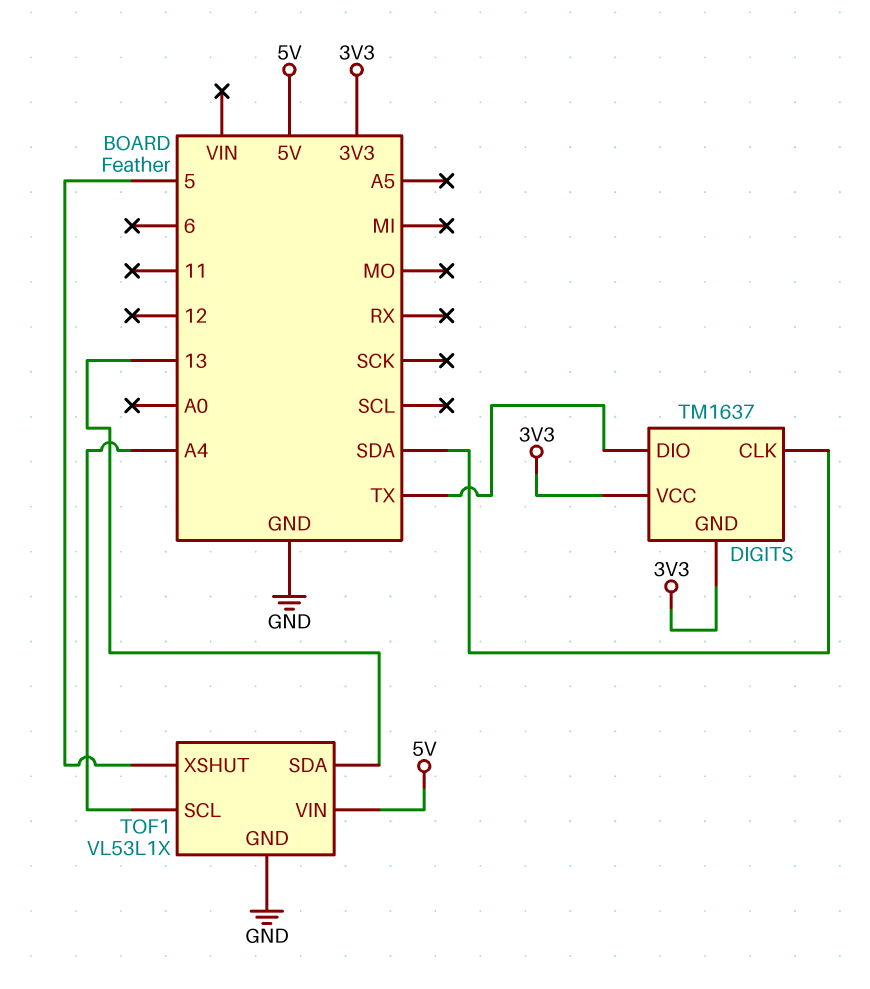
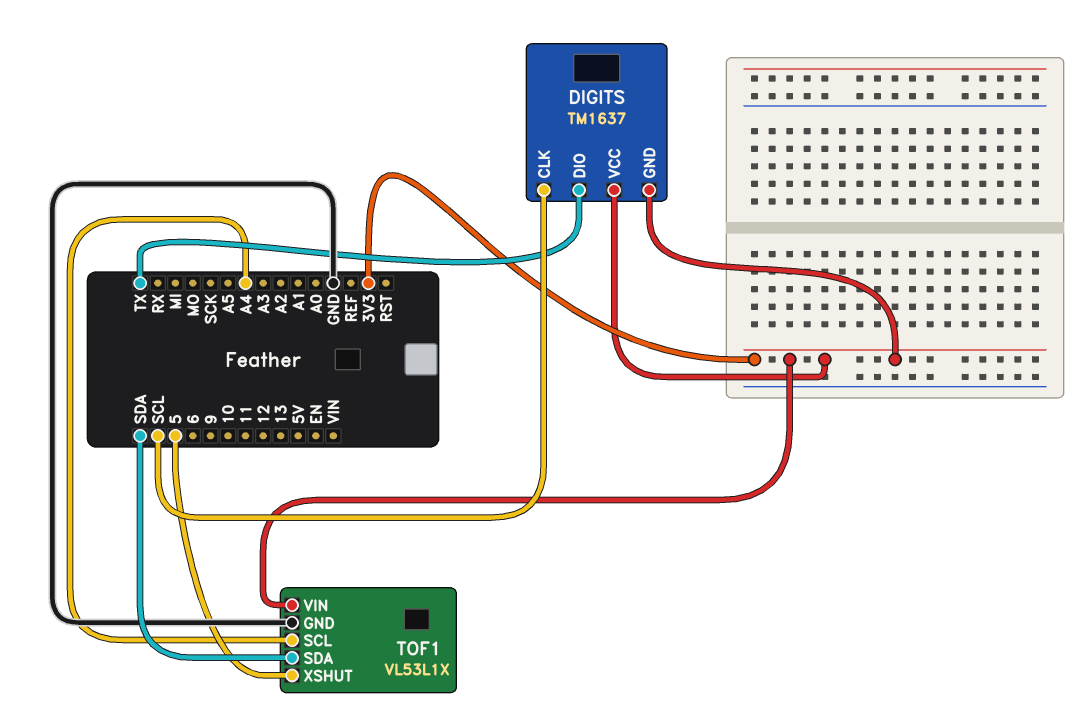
DIGITS pin CLK: SDA -> SCL
TOF1 pin SDA: 13 -> SDA
TOF1 pin VIN: 5V -> 3V3

